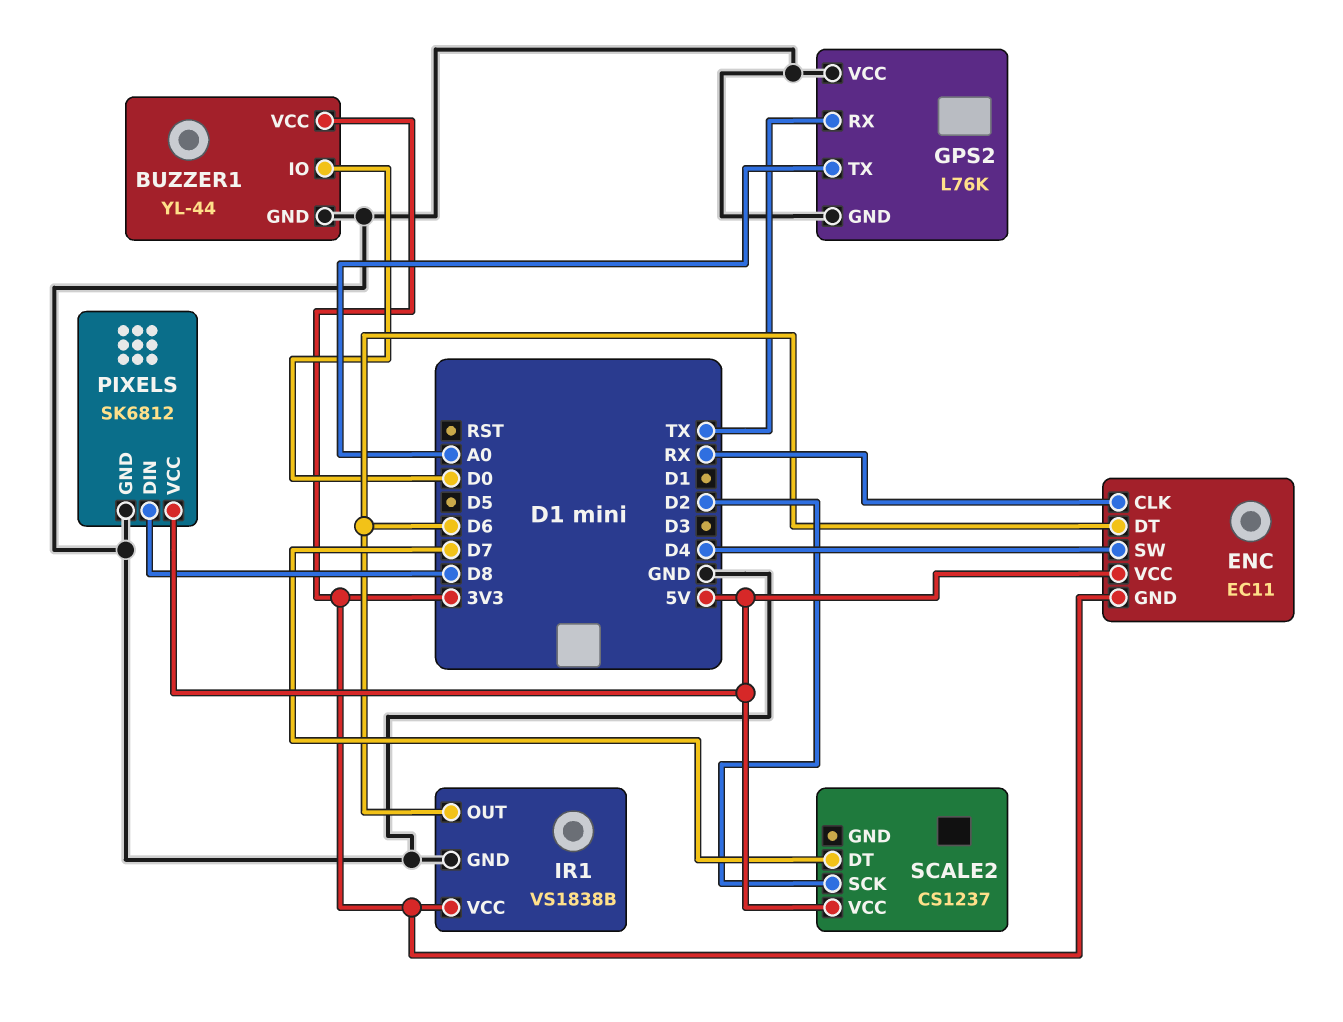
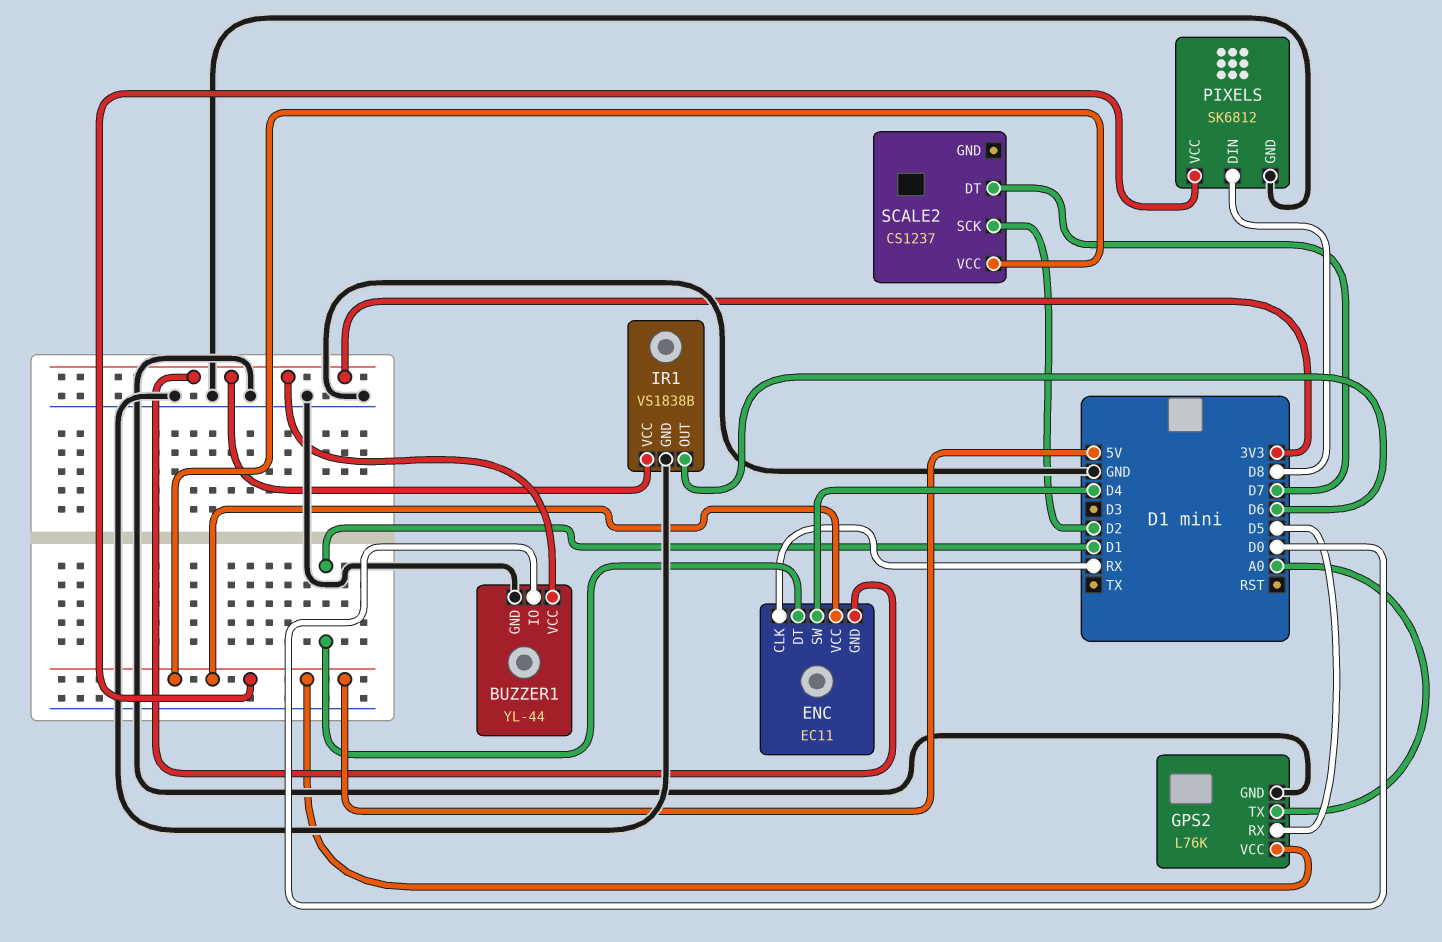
ENC pin DT: D6 -> D1
GPS2 pin RX: TX -> D5
GPS2 pin VCC: GND -> 5V

